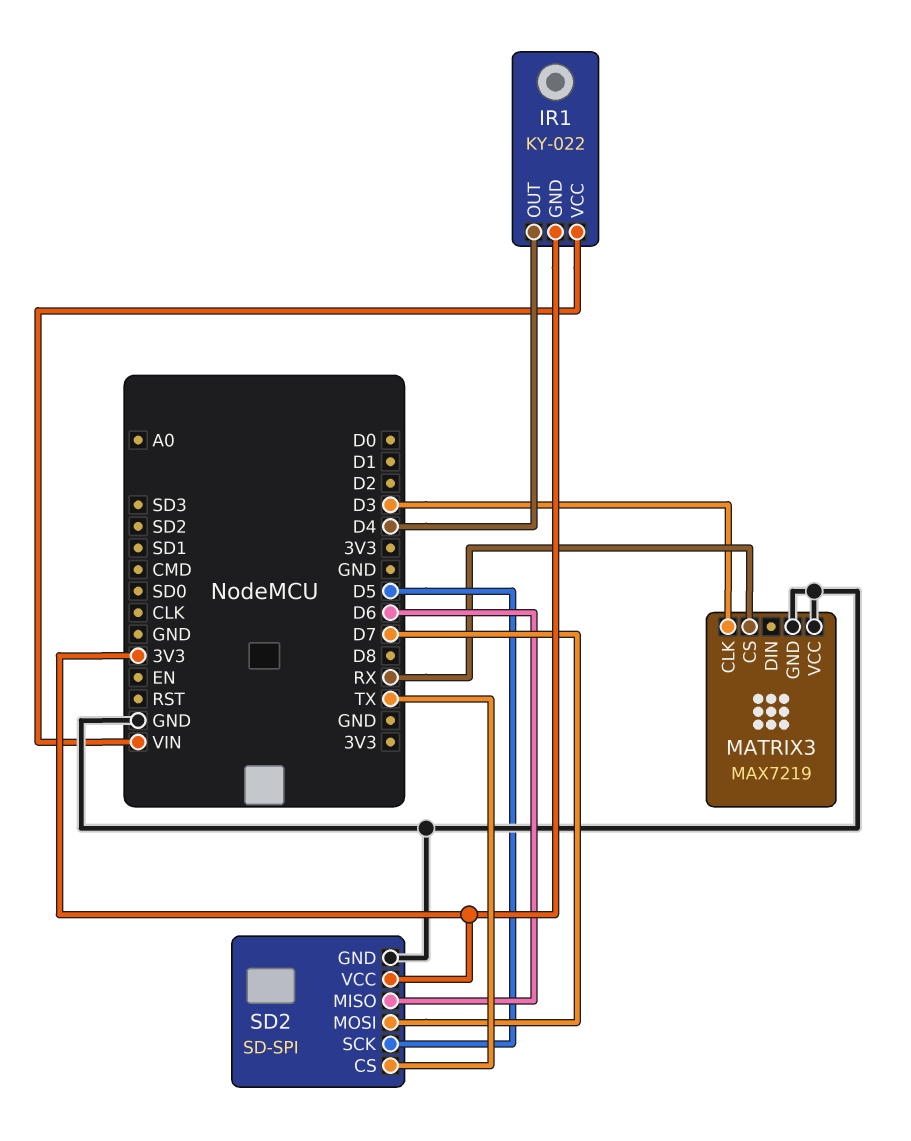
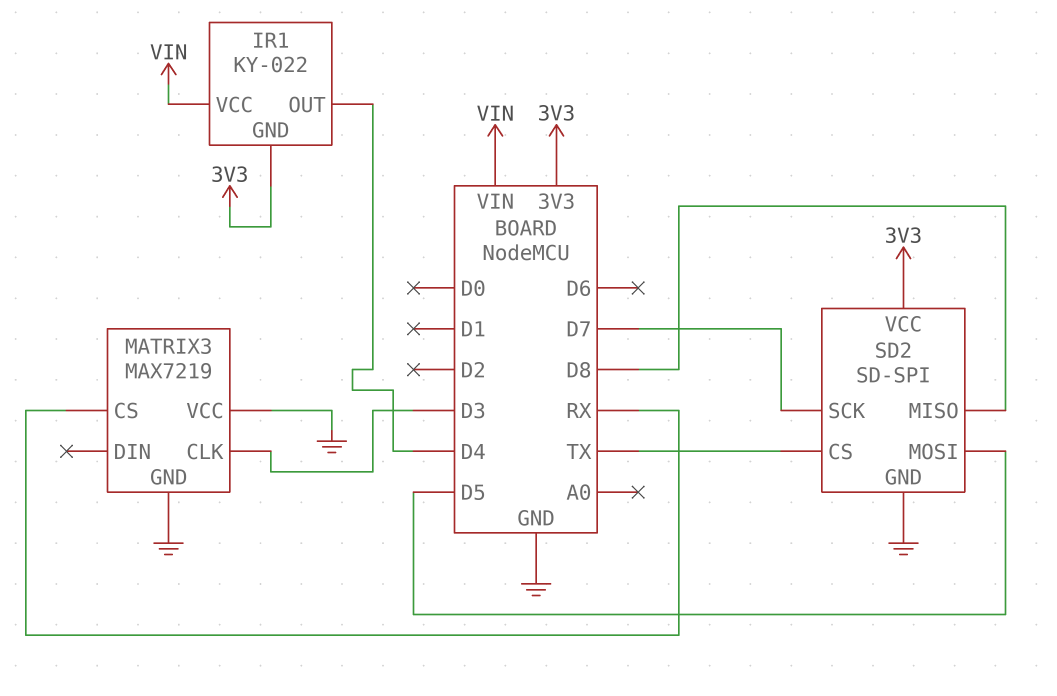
SD2 pin MISO: D6 -> D8
SD2 pin MOSI: D7 -> D5
SD2 pin SCK: D5 -> D7

